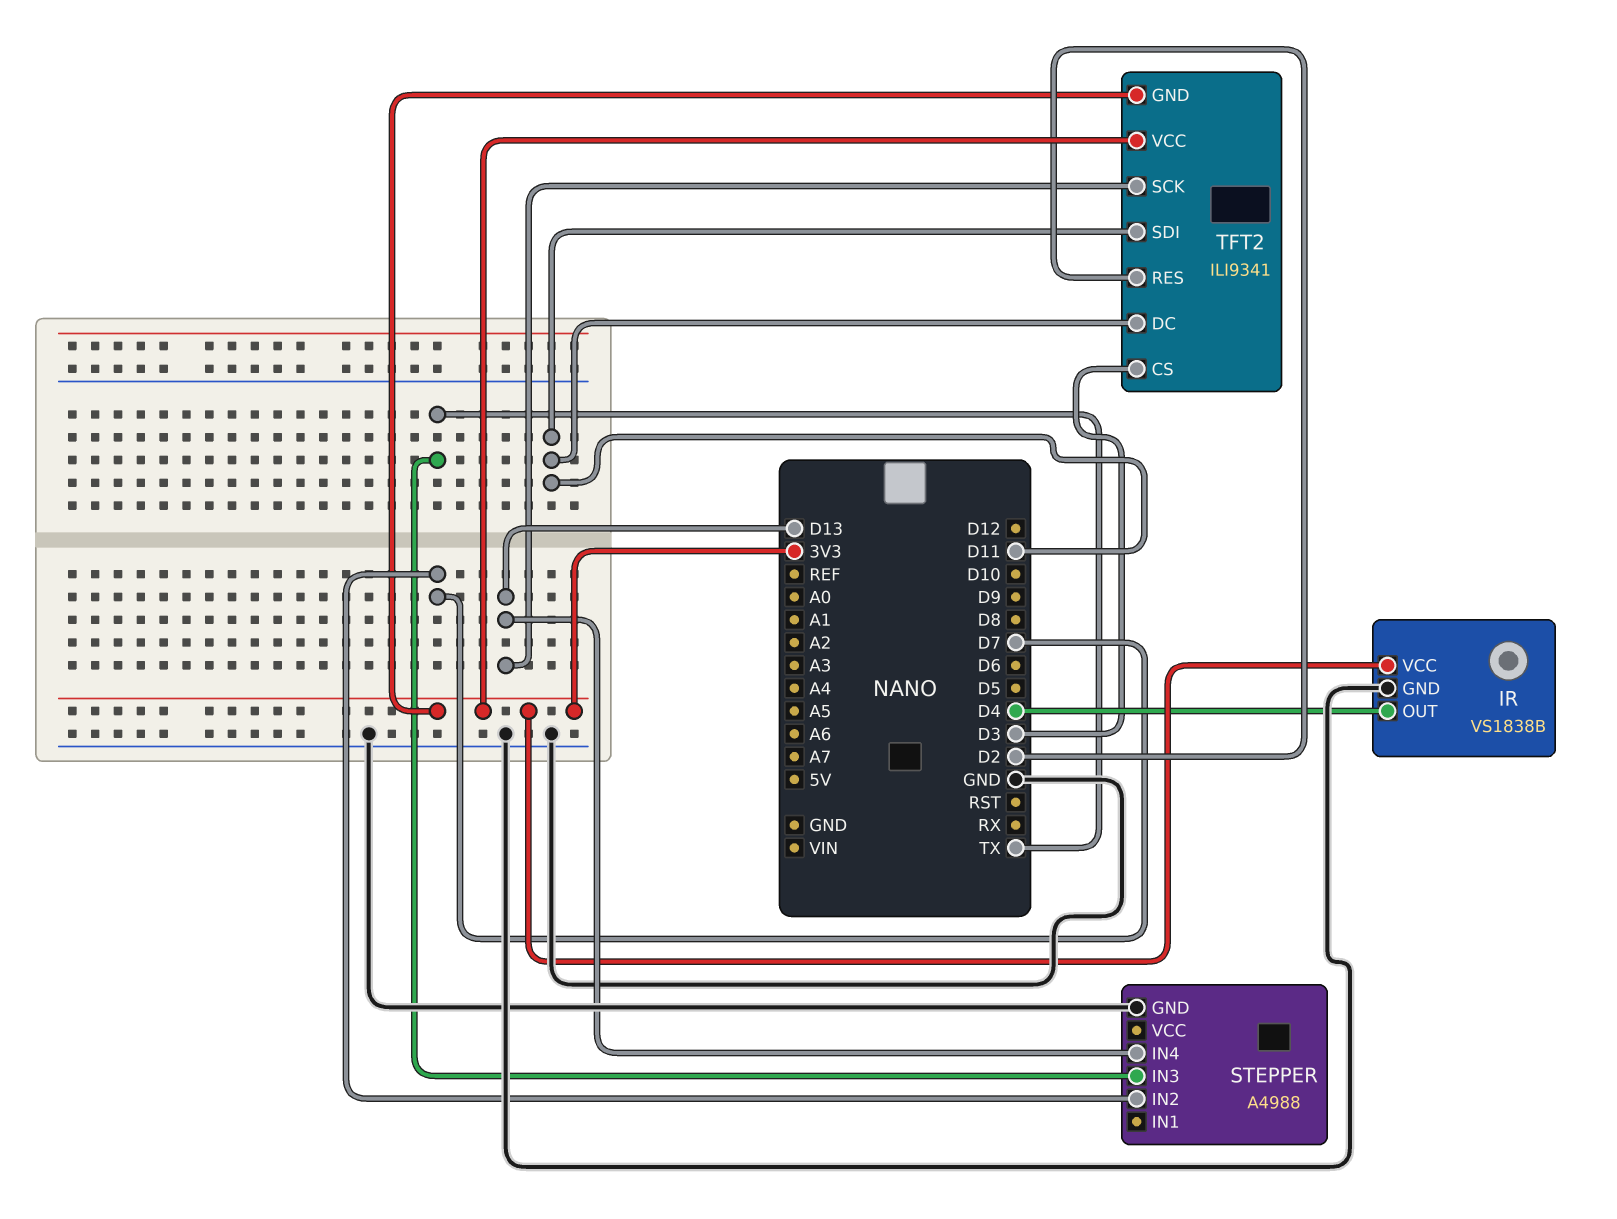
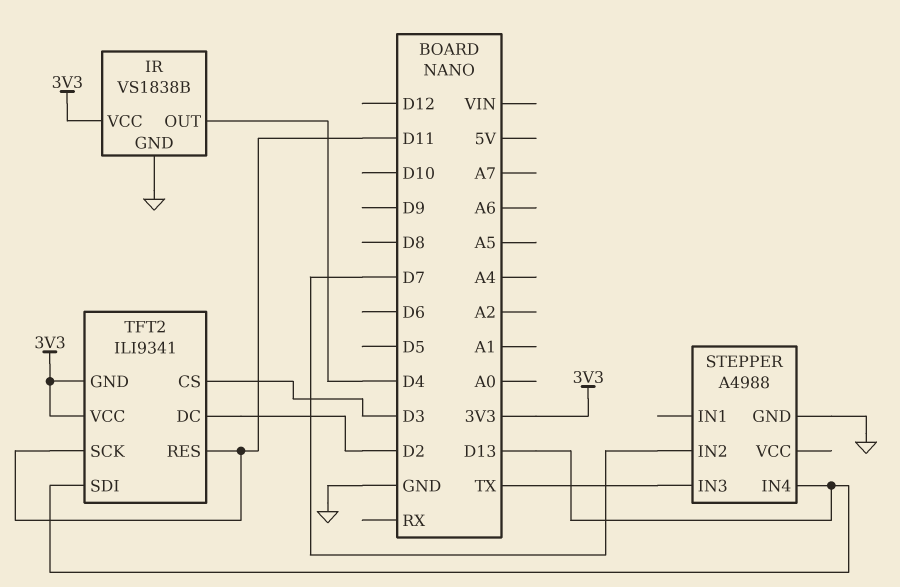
TFT2 pin DC: D11 -> D2
TFT2 pin RES: D2 -> D11
TFT2 pin SCK: D13 -> D11
TFT2 pin SDI: D11 -> D13

